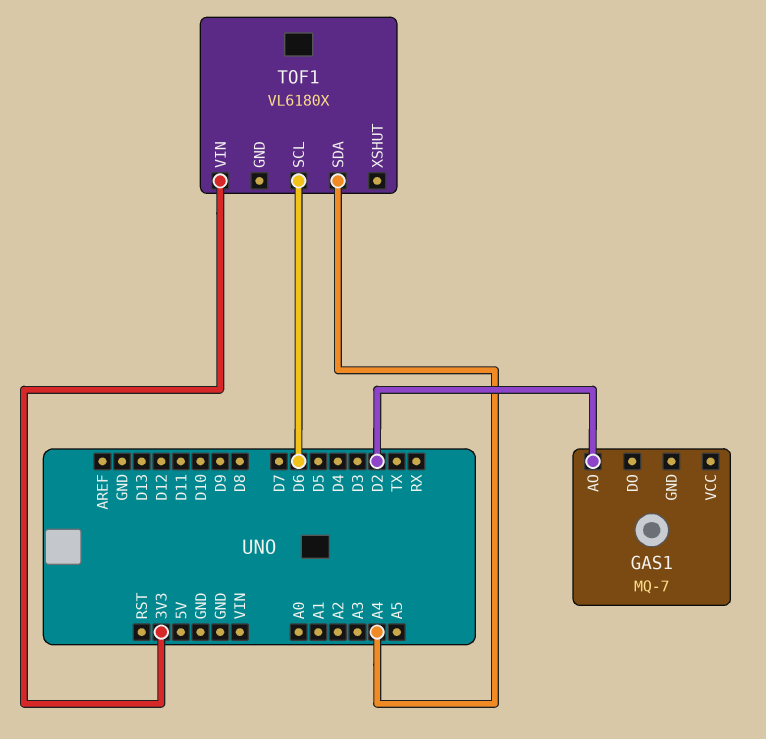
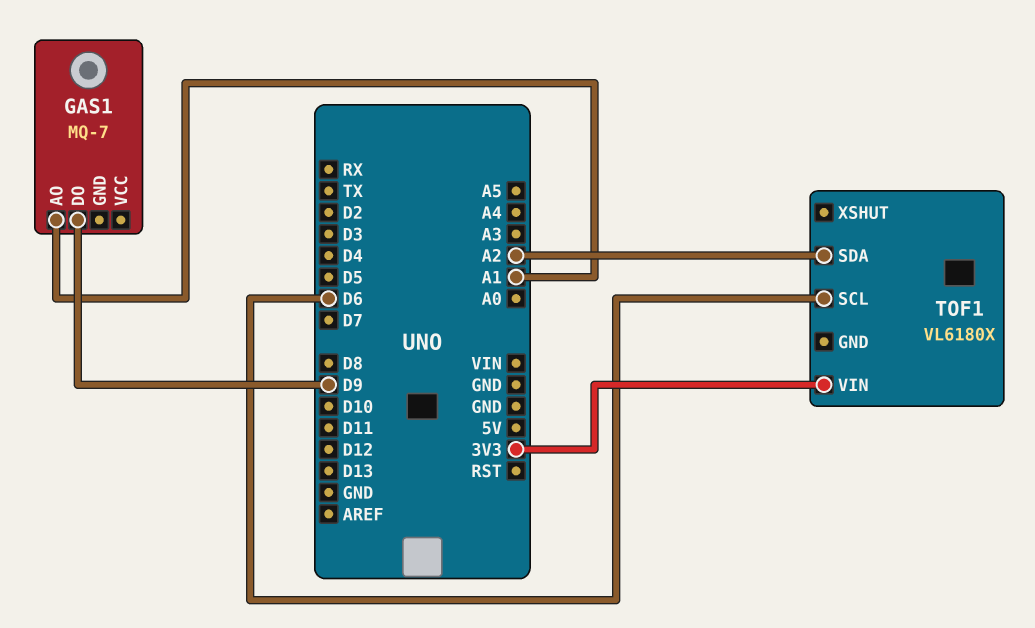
GAS1 pin AO: D2 -> A1
GAS1 pin DO: none -> D9
TOF1 pin SDA: A4 -> A2

